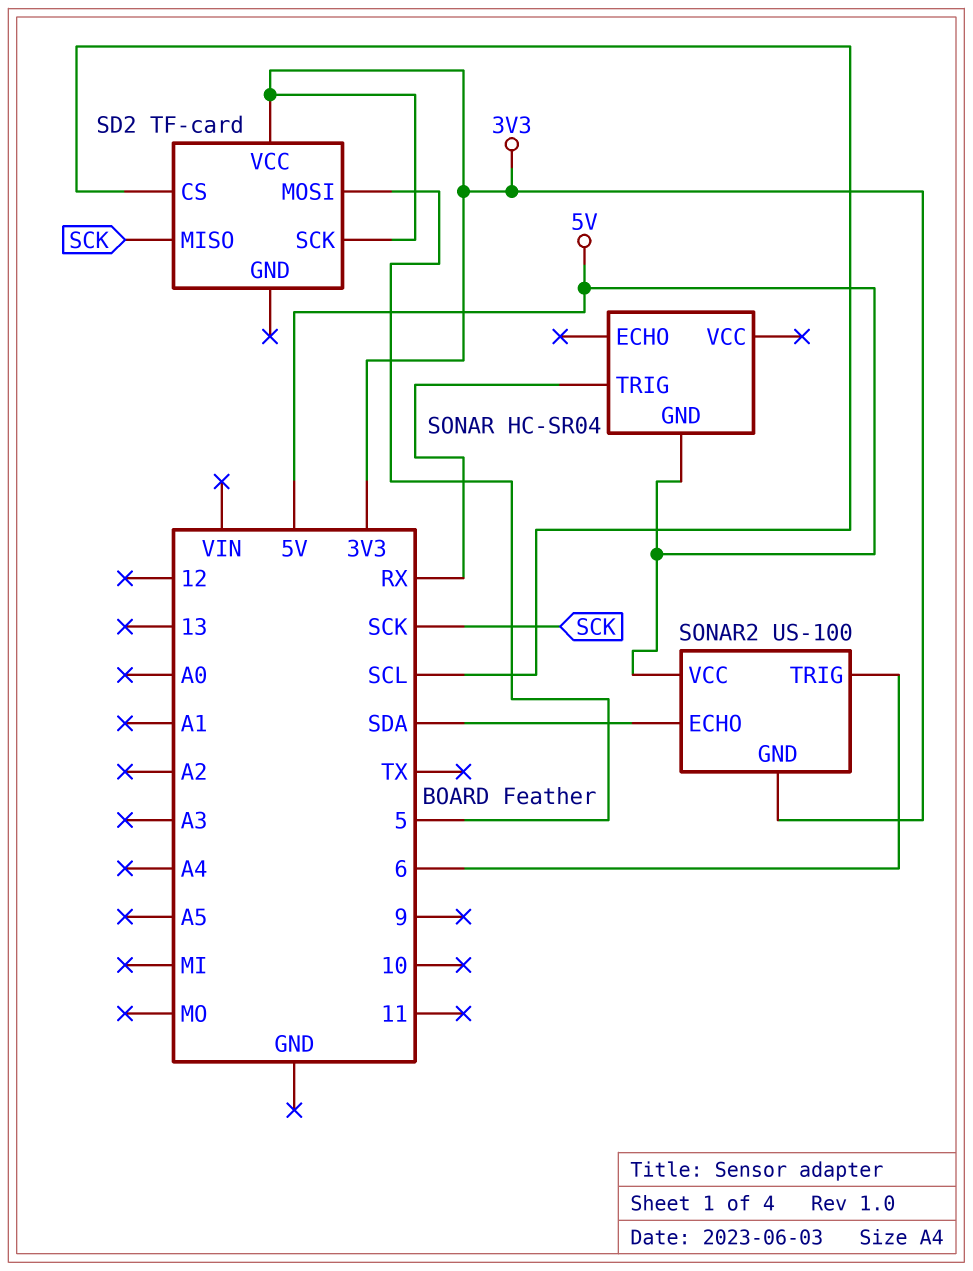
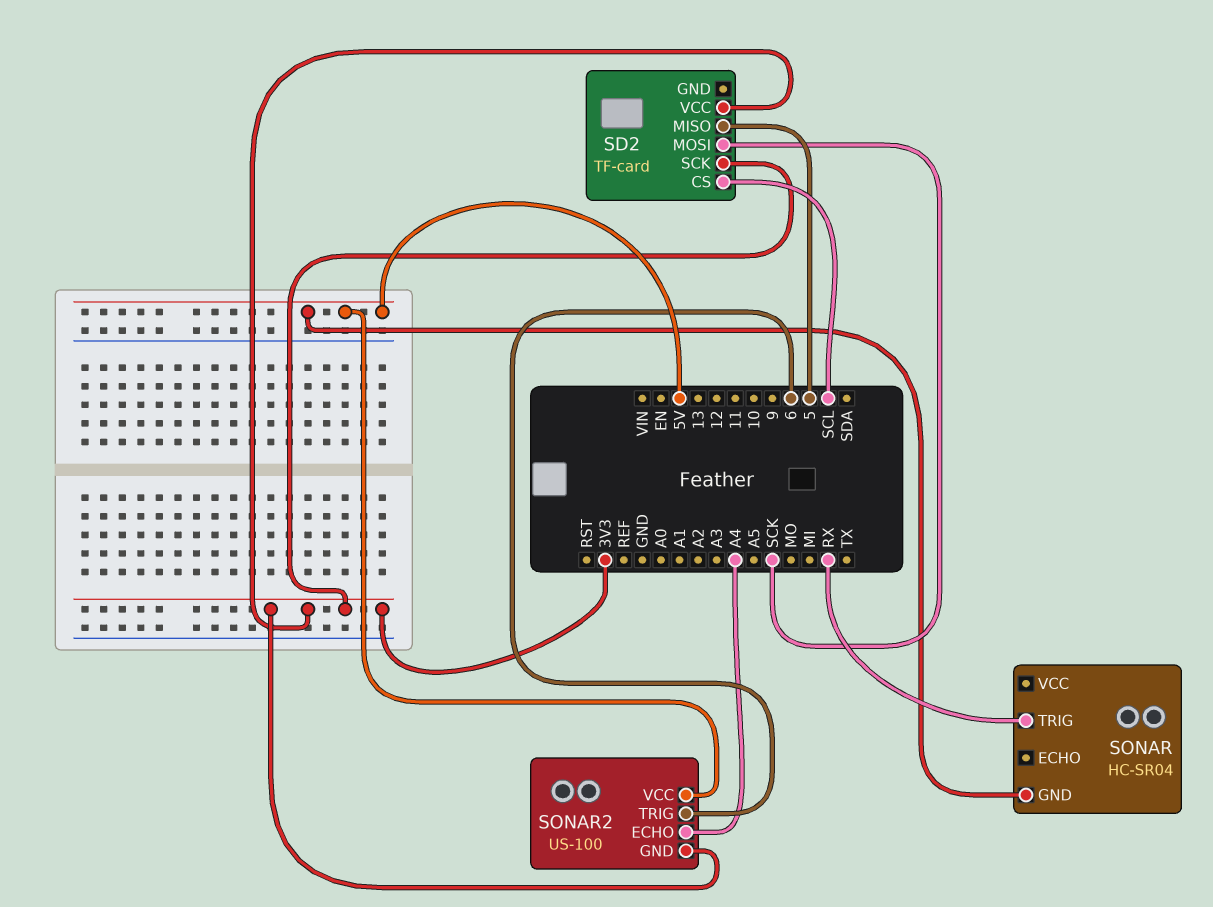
SD2 pin MISO: SCK -> 5
SD2 pin MOSI: 5 -> SCK
SONAR2 pin ECHO: SDA -> A4

